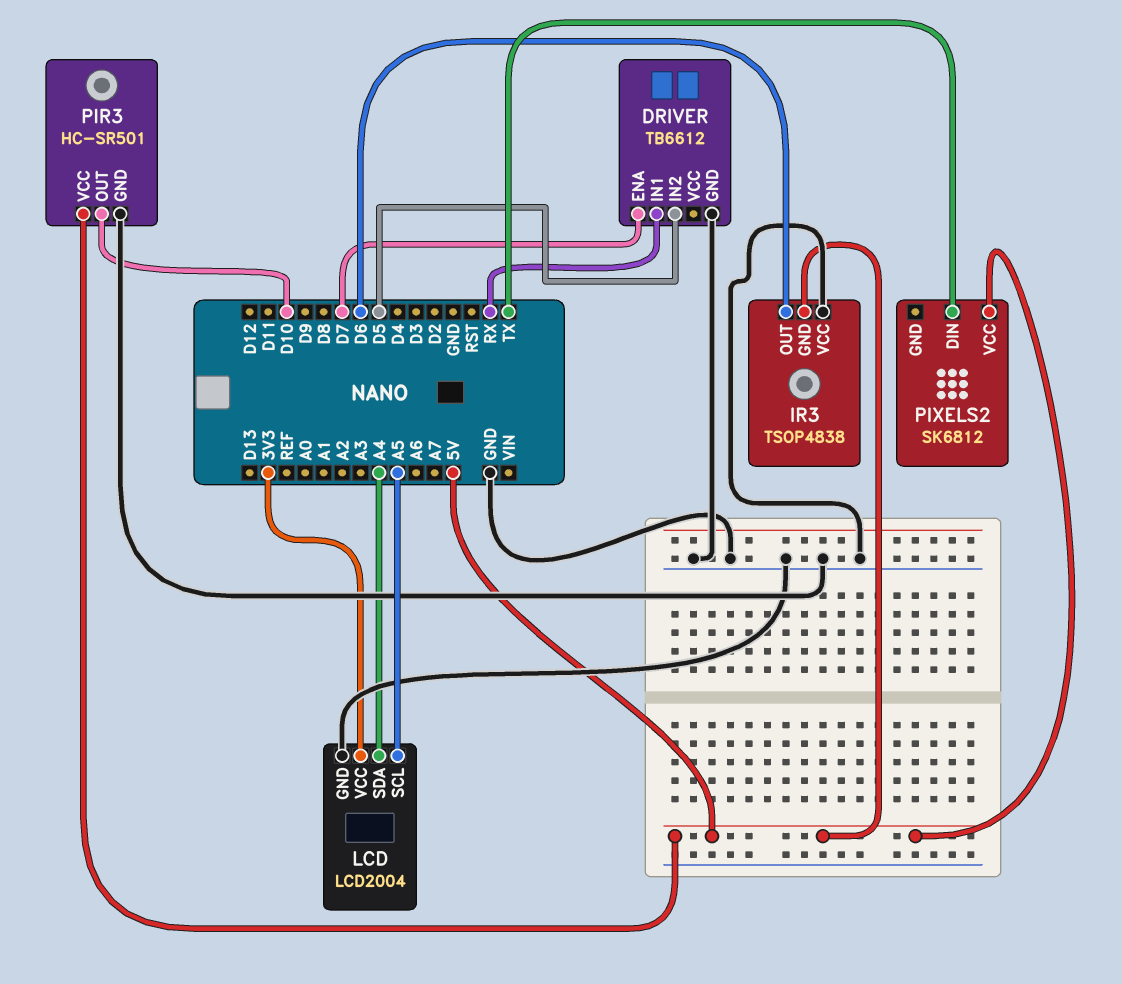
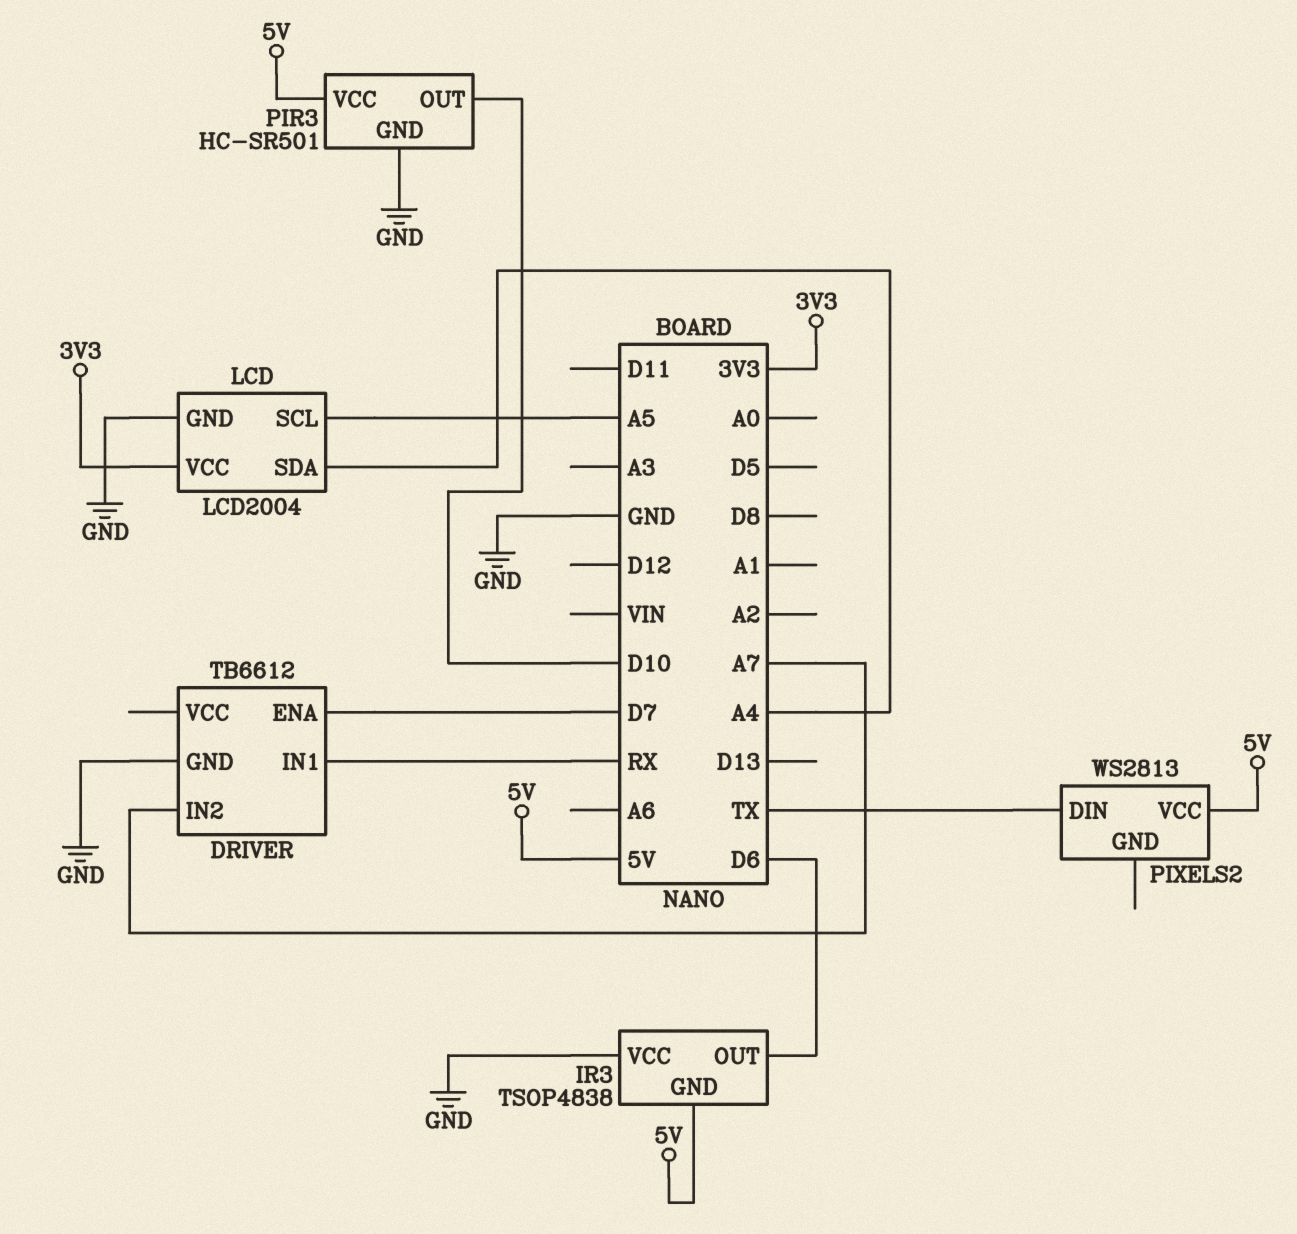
DRIVER pin IN2: D5 -> A7
PIXELS2: SK6812 -> WS2813

